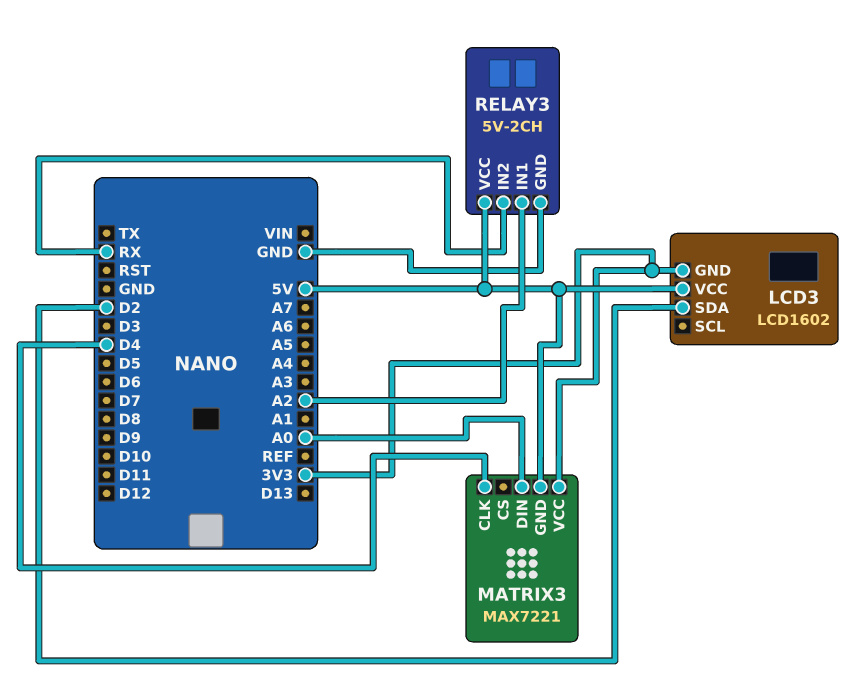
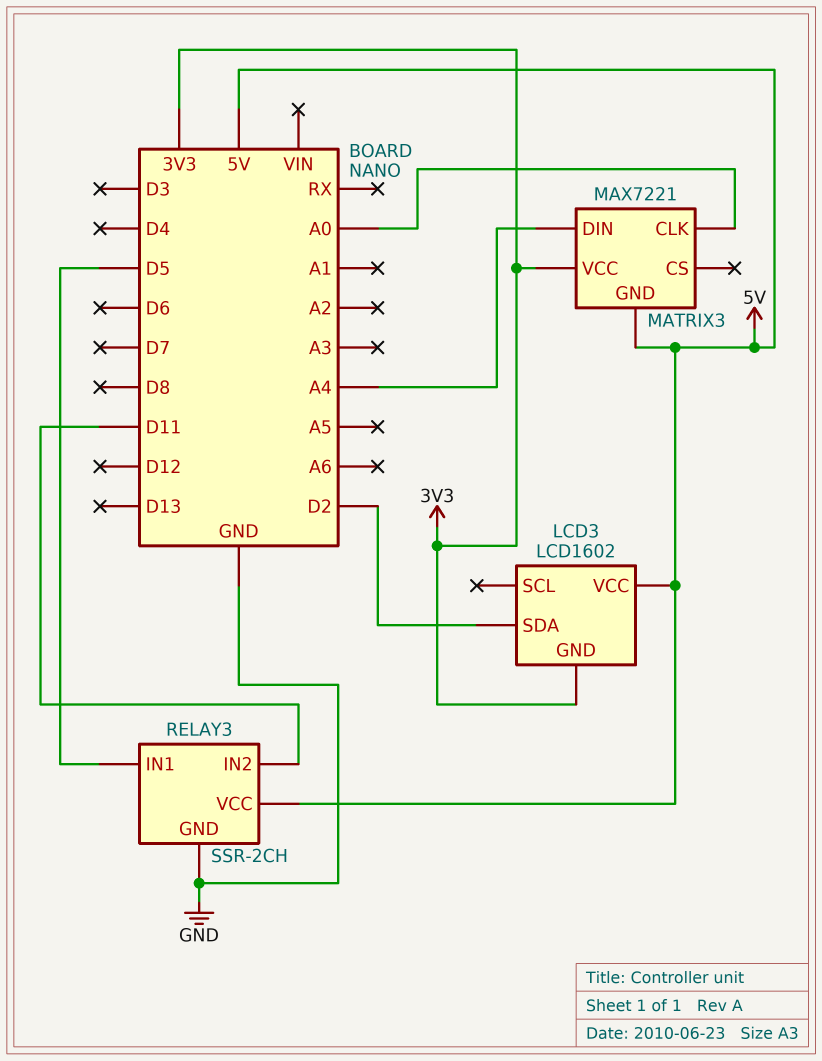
MATRIX3 pin CLK: D4 -> A0
MATRIX3 pin DIN: A0 -> A4
RELAY3: 5V-2CH -> SSR-2CH
RELAY3 pin IN1: A2 -> D5
RELAY3 pin IN2: RX -> D11

